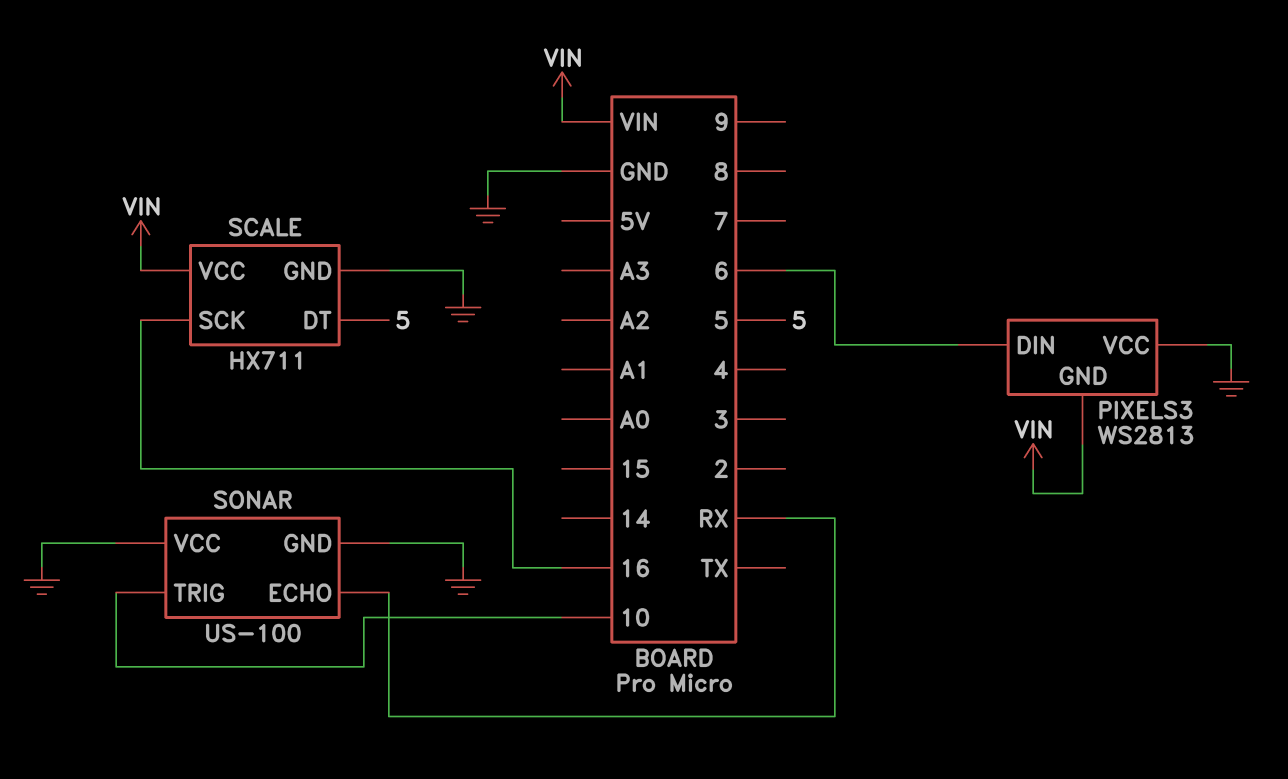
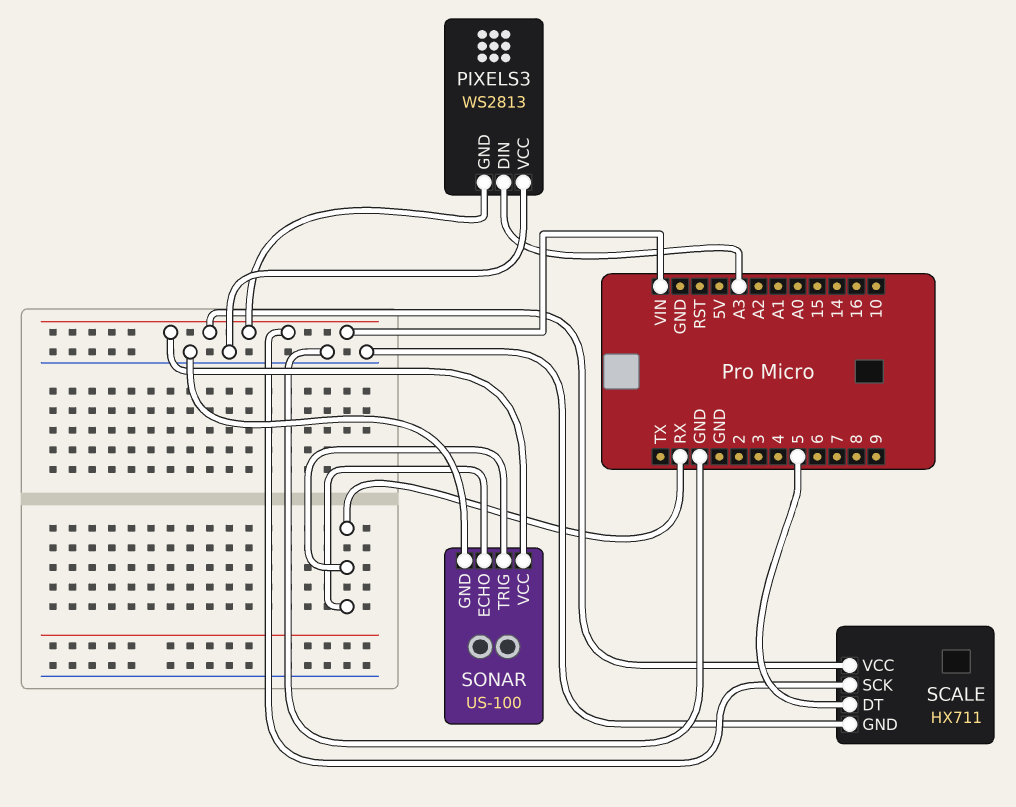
PIXELS3 pin DIN: 6 -> A3
SCALE pin SCK: 16 -> VIN
SONAR pin TRIG: 10 -> RX
SONAR pin VCC: GND -> VIN

